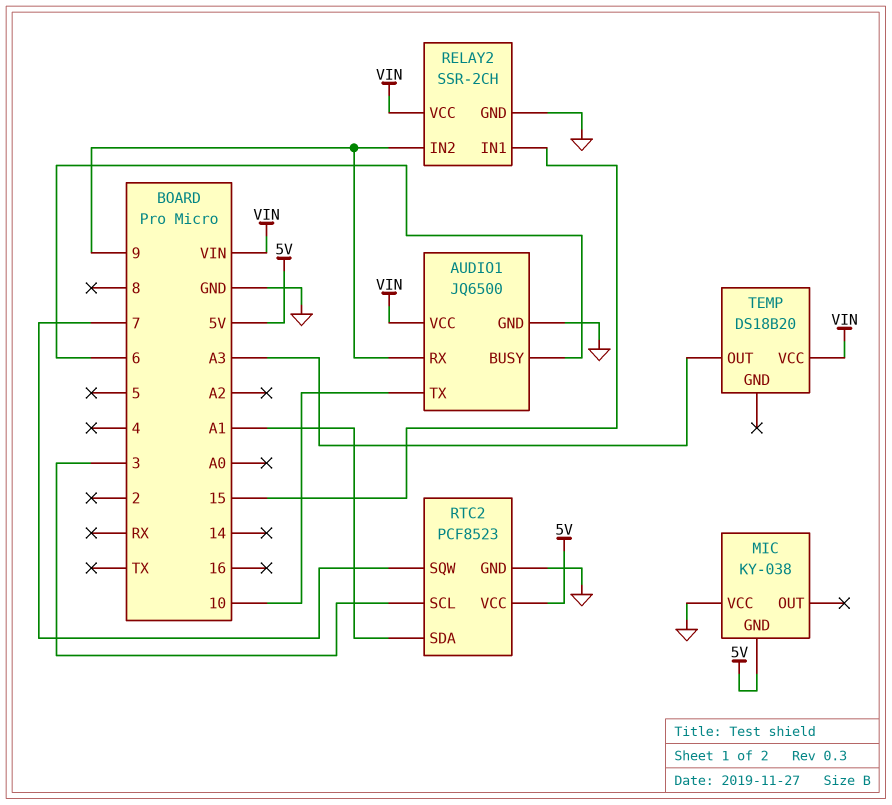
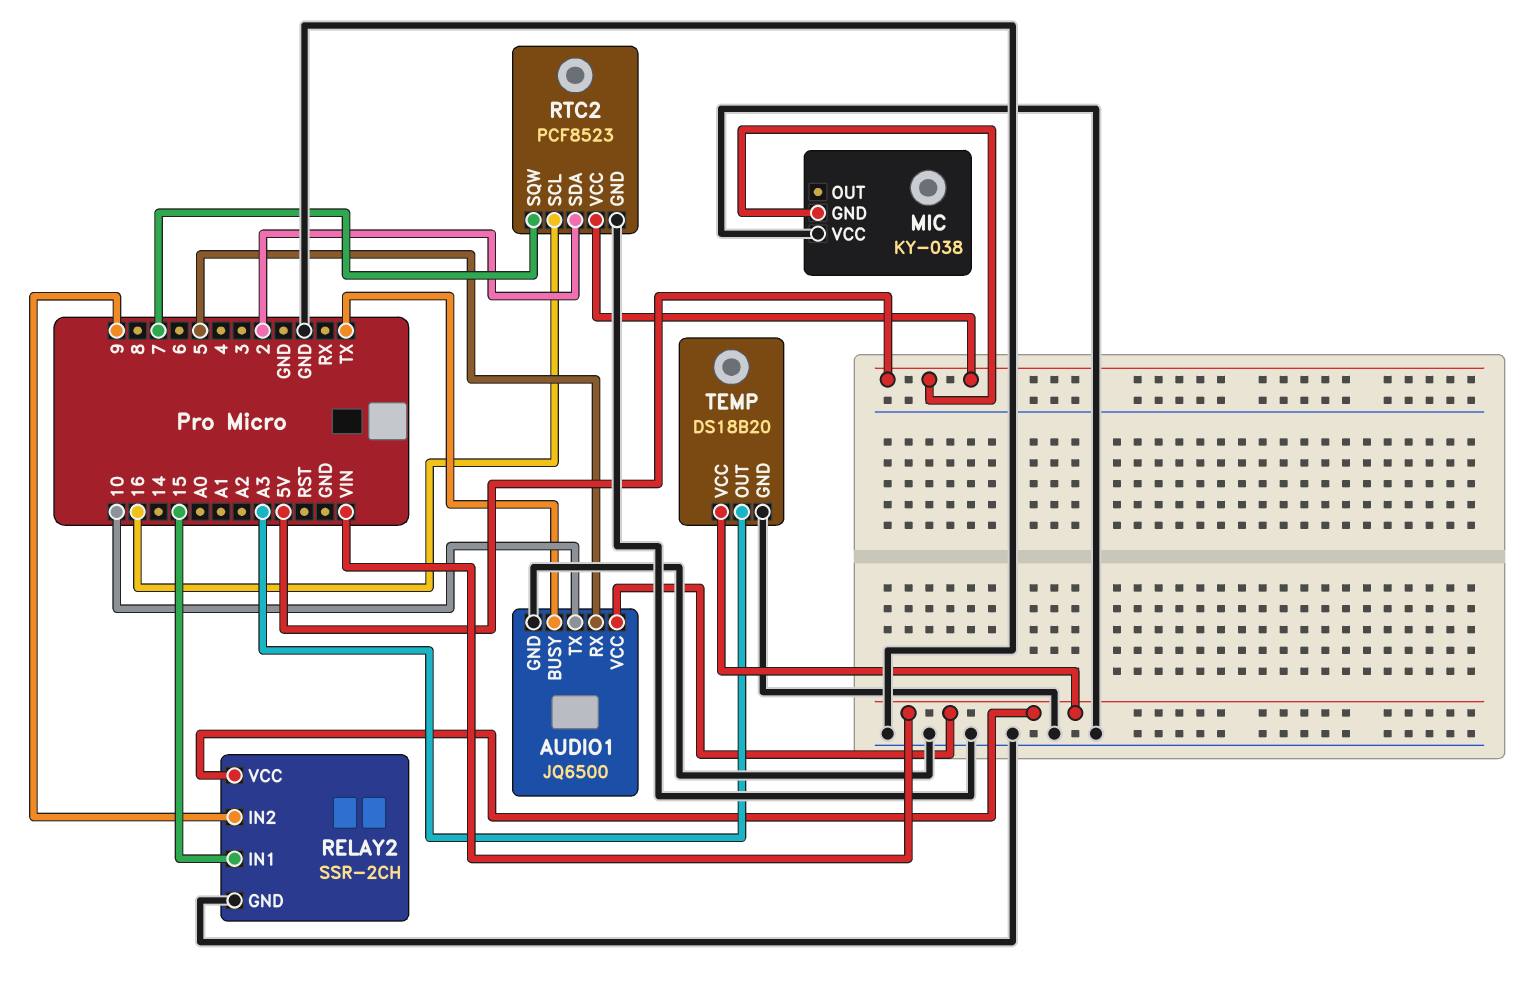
AUDIO1 pin BUSY: 6 -> TX
AUDIO1 pin RX: 9 -> 5
RTC2 pin SCL: 3 -> 16
RTC2 pin SDA: A1 -> 2
TEMP pin GND: none -> GND

